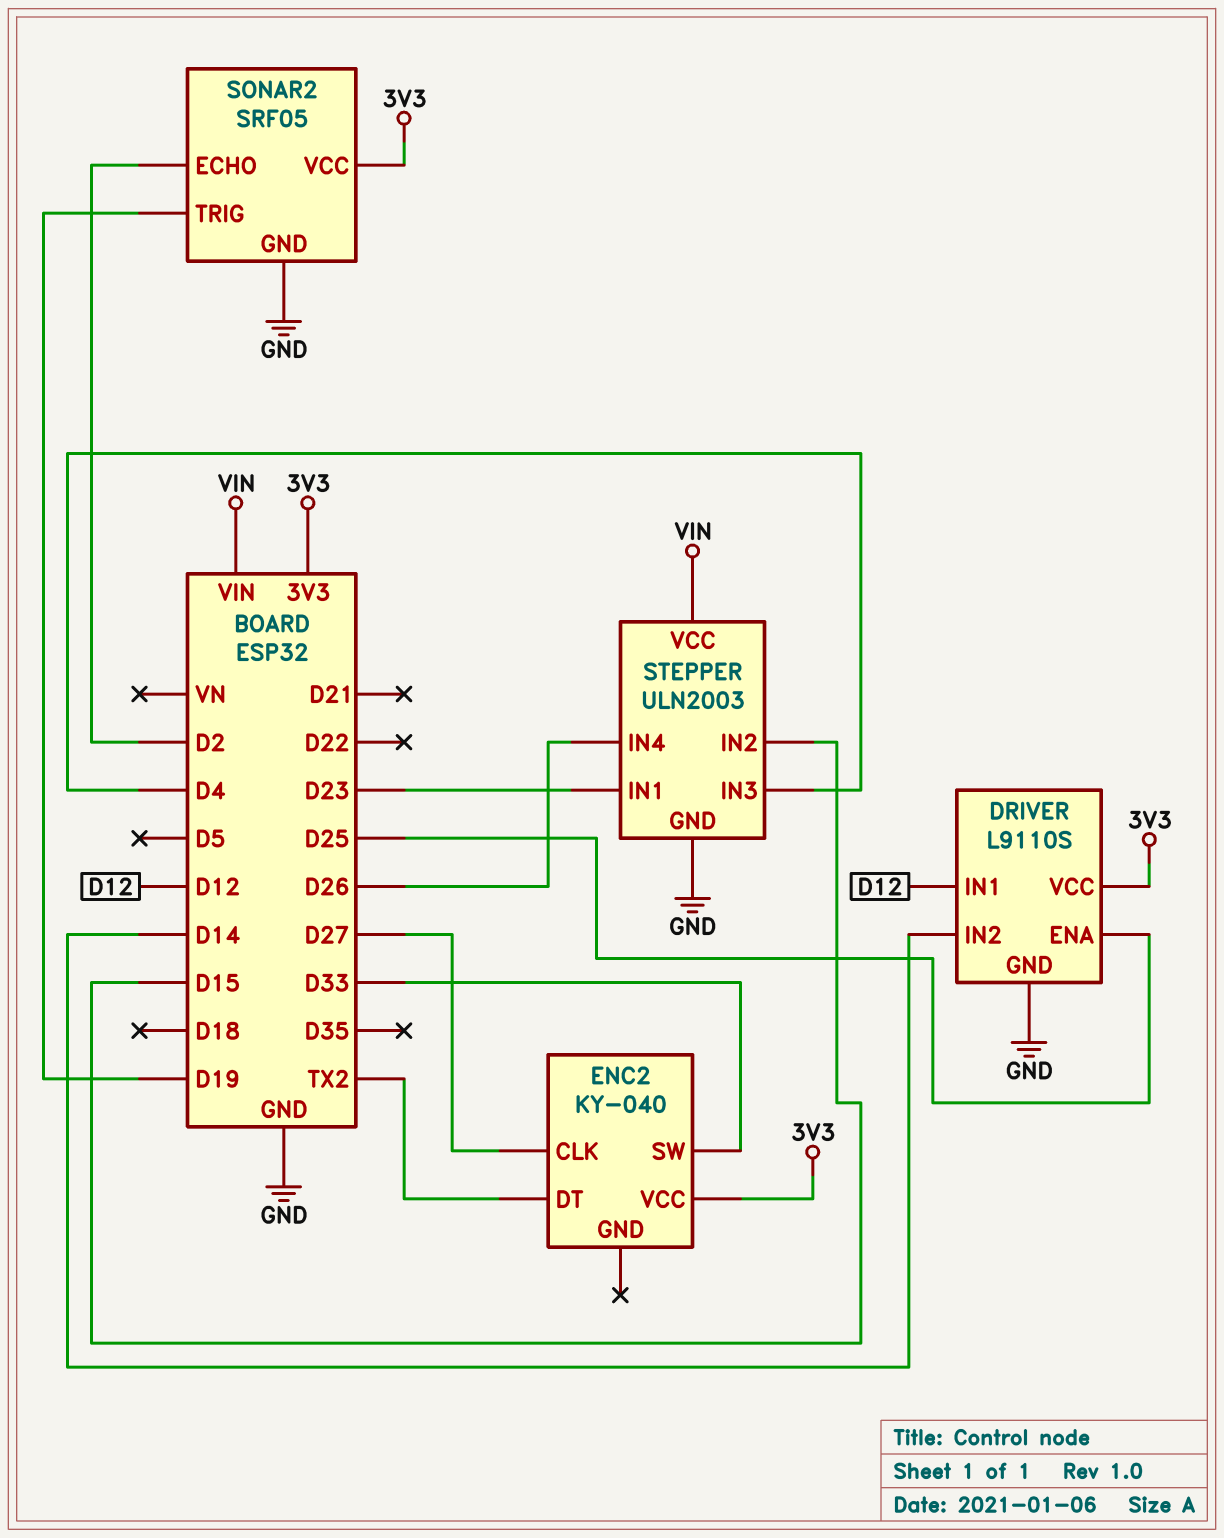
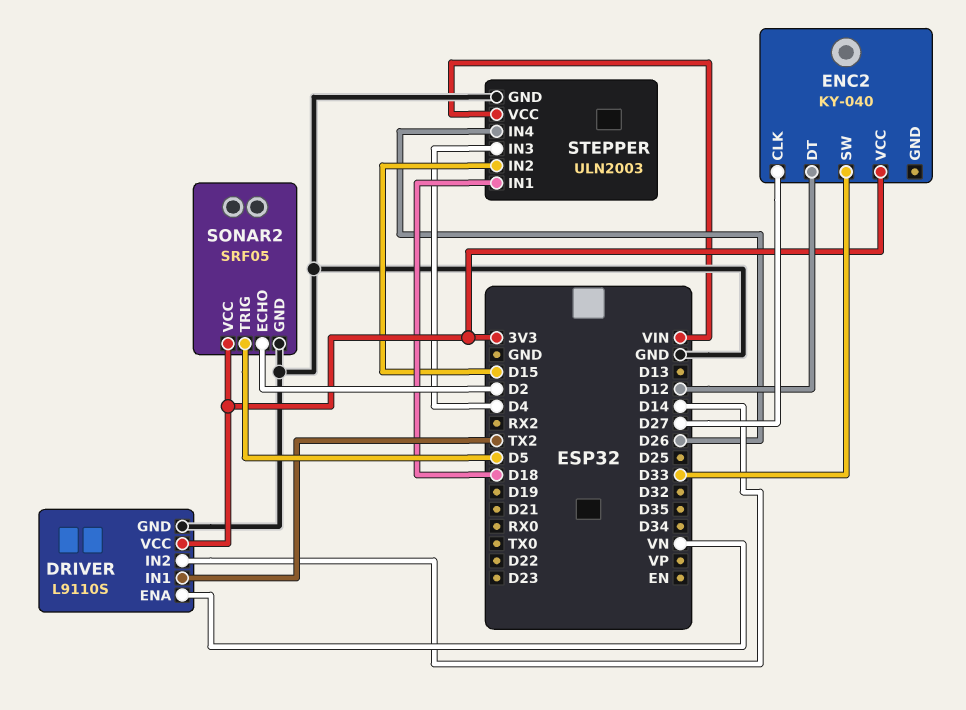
DRIVER pin ENA: D25 -> VN
DRIVER pin IN1: D12 -> TX2
ENC2 pin DT: TX2 -> D12
SONAR2 pin TRIG: D19 -> D5
STEPPER pin IN1: D23 -> D18

